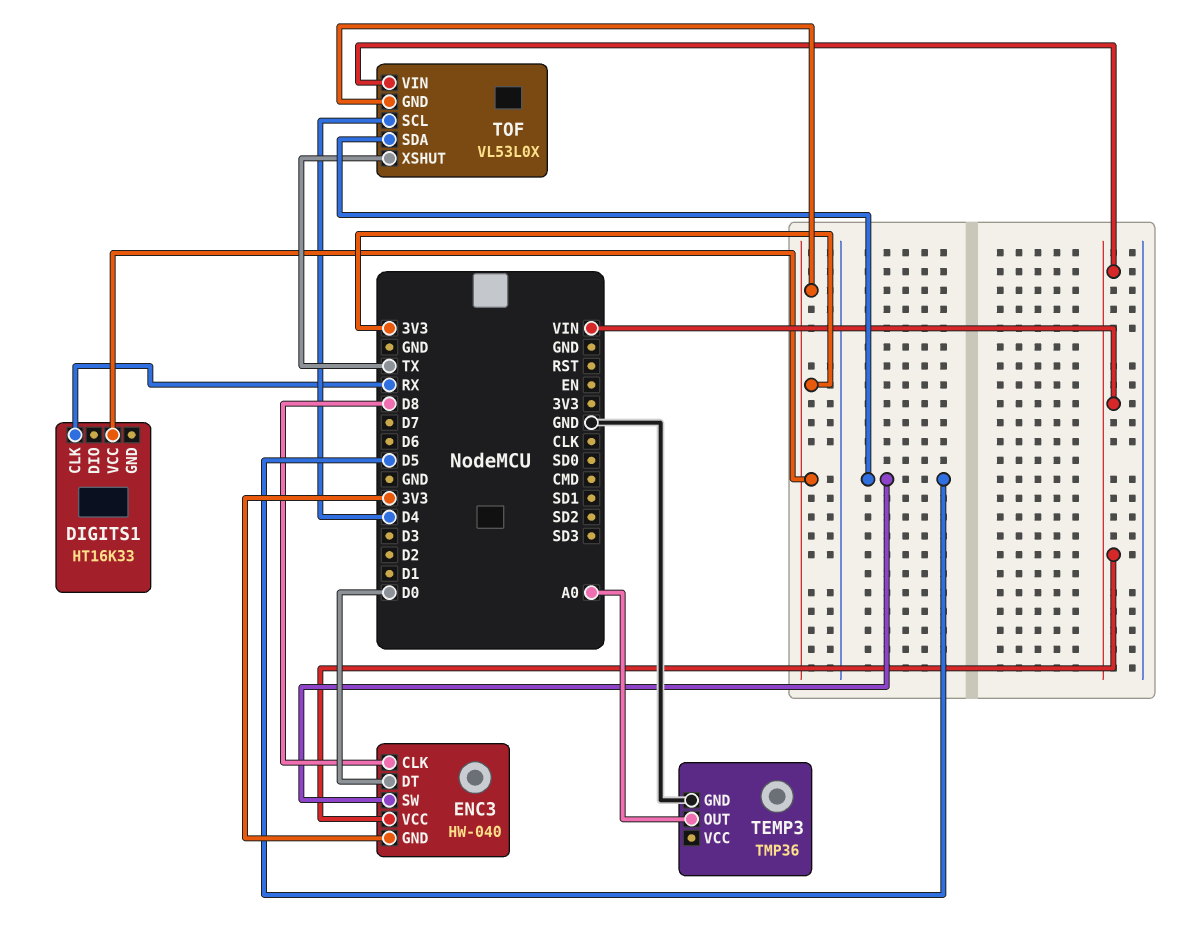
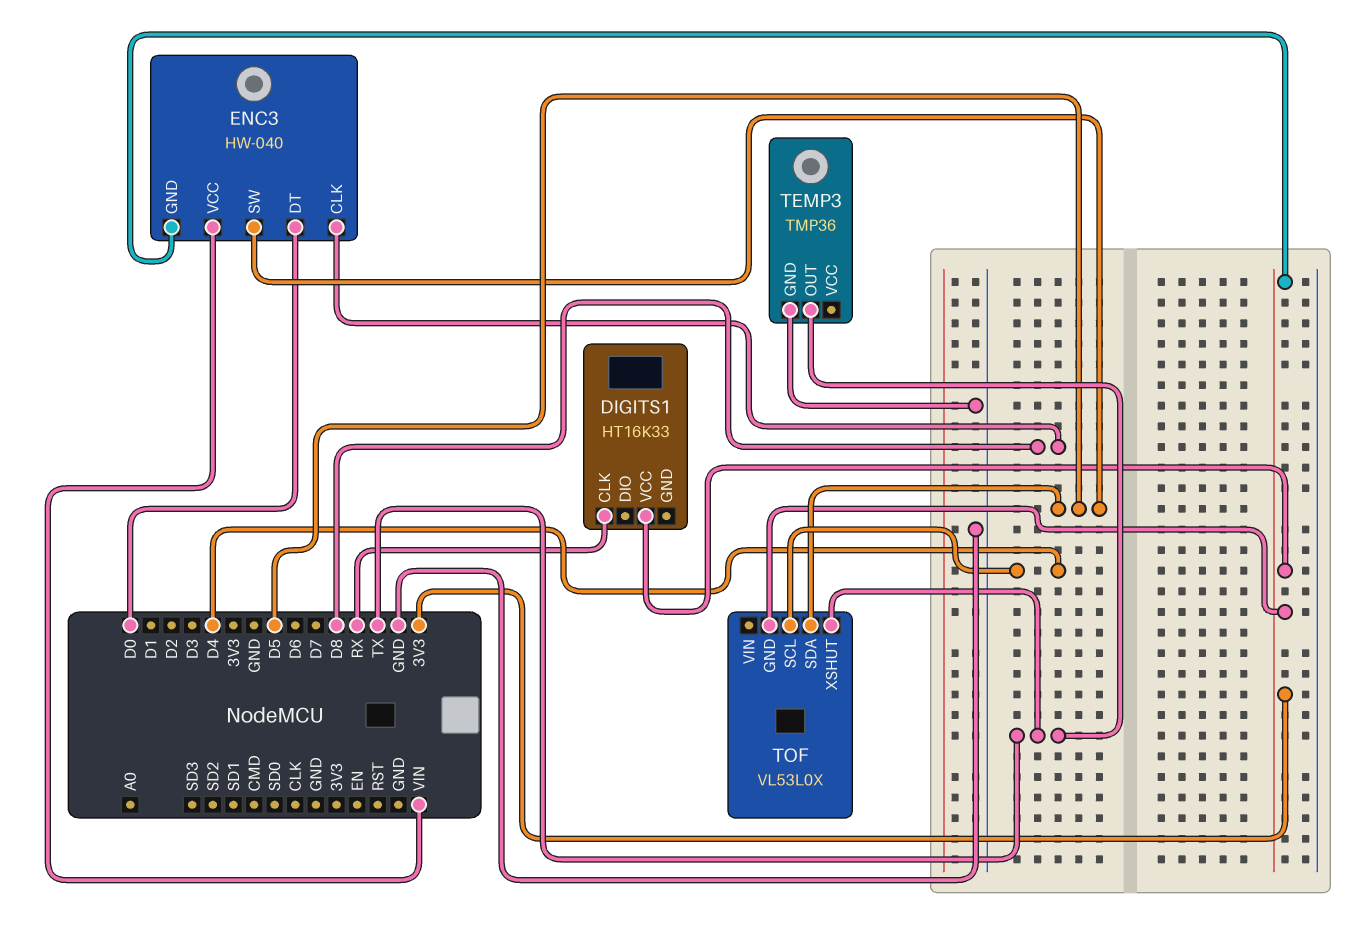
TEMP3 pin OUT: A0 -> TX
TOF pin VIN: VIN -> none

